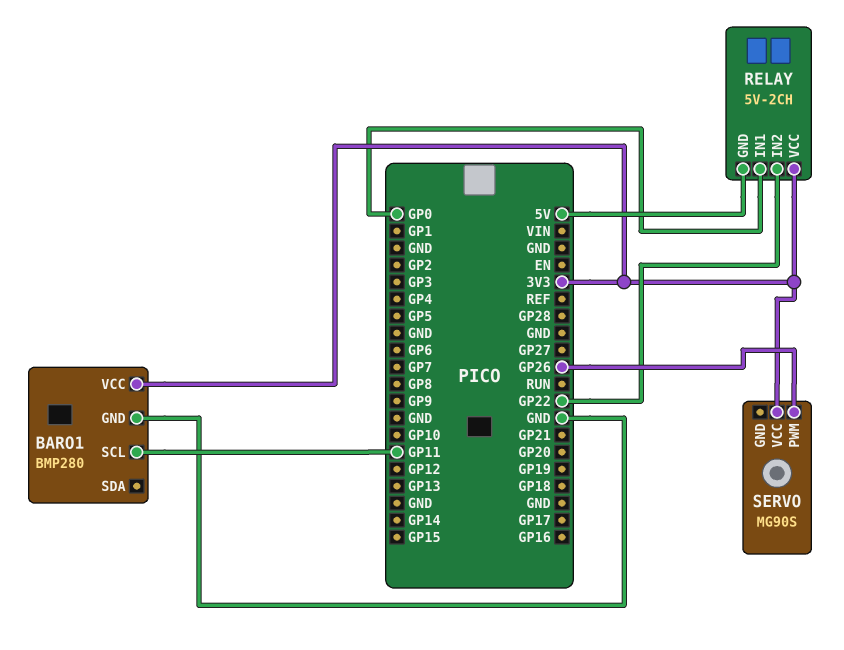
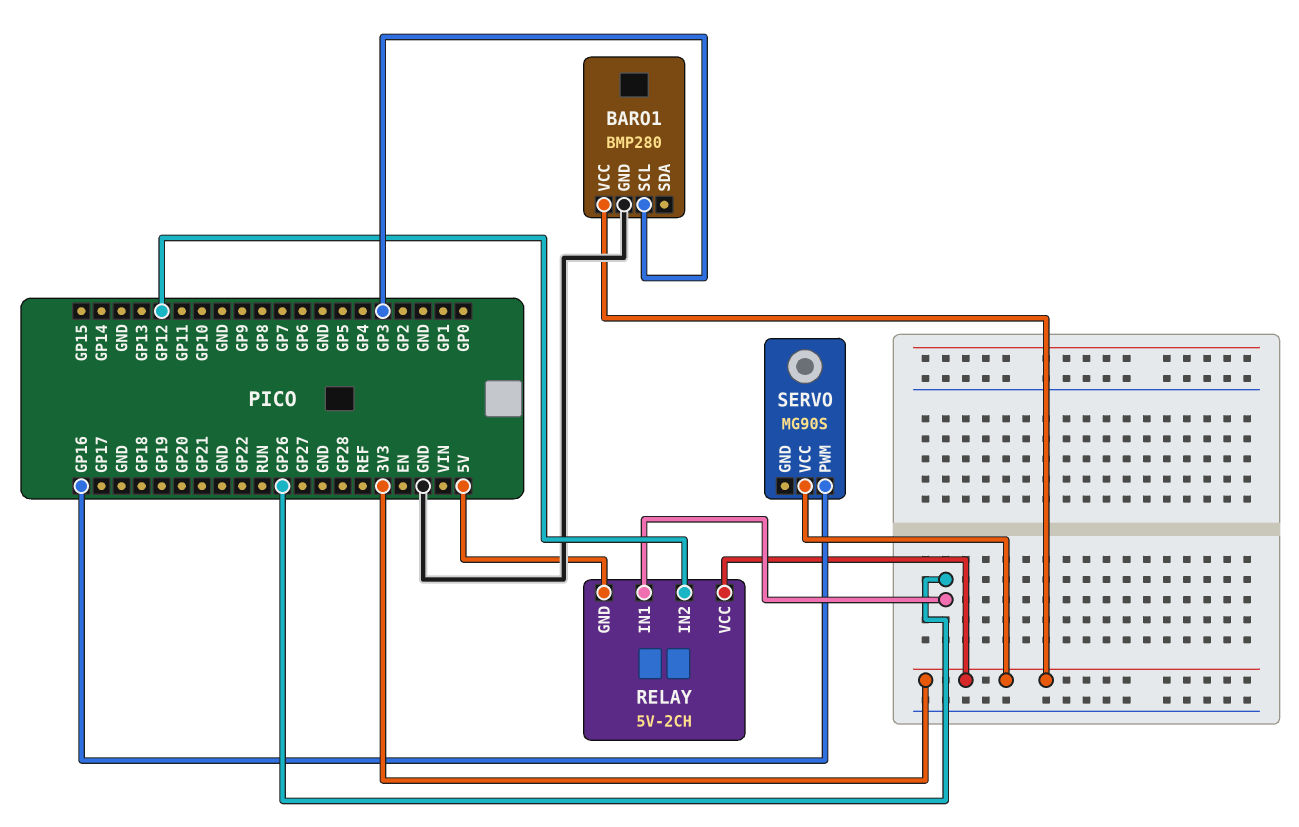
BARO1 pin SCL: GP11 -> GP3
RELAY pin IN1: GP0 -> GP26
RELAY pin IN2: GP22 -> GP12
SERVO pin PWM: GP26 -> GP16

